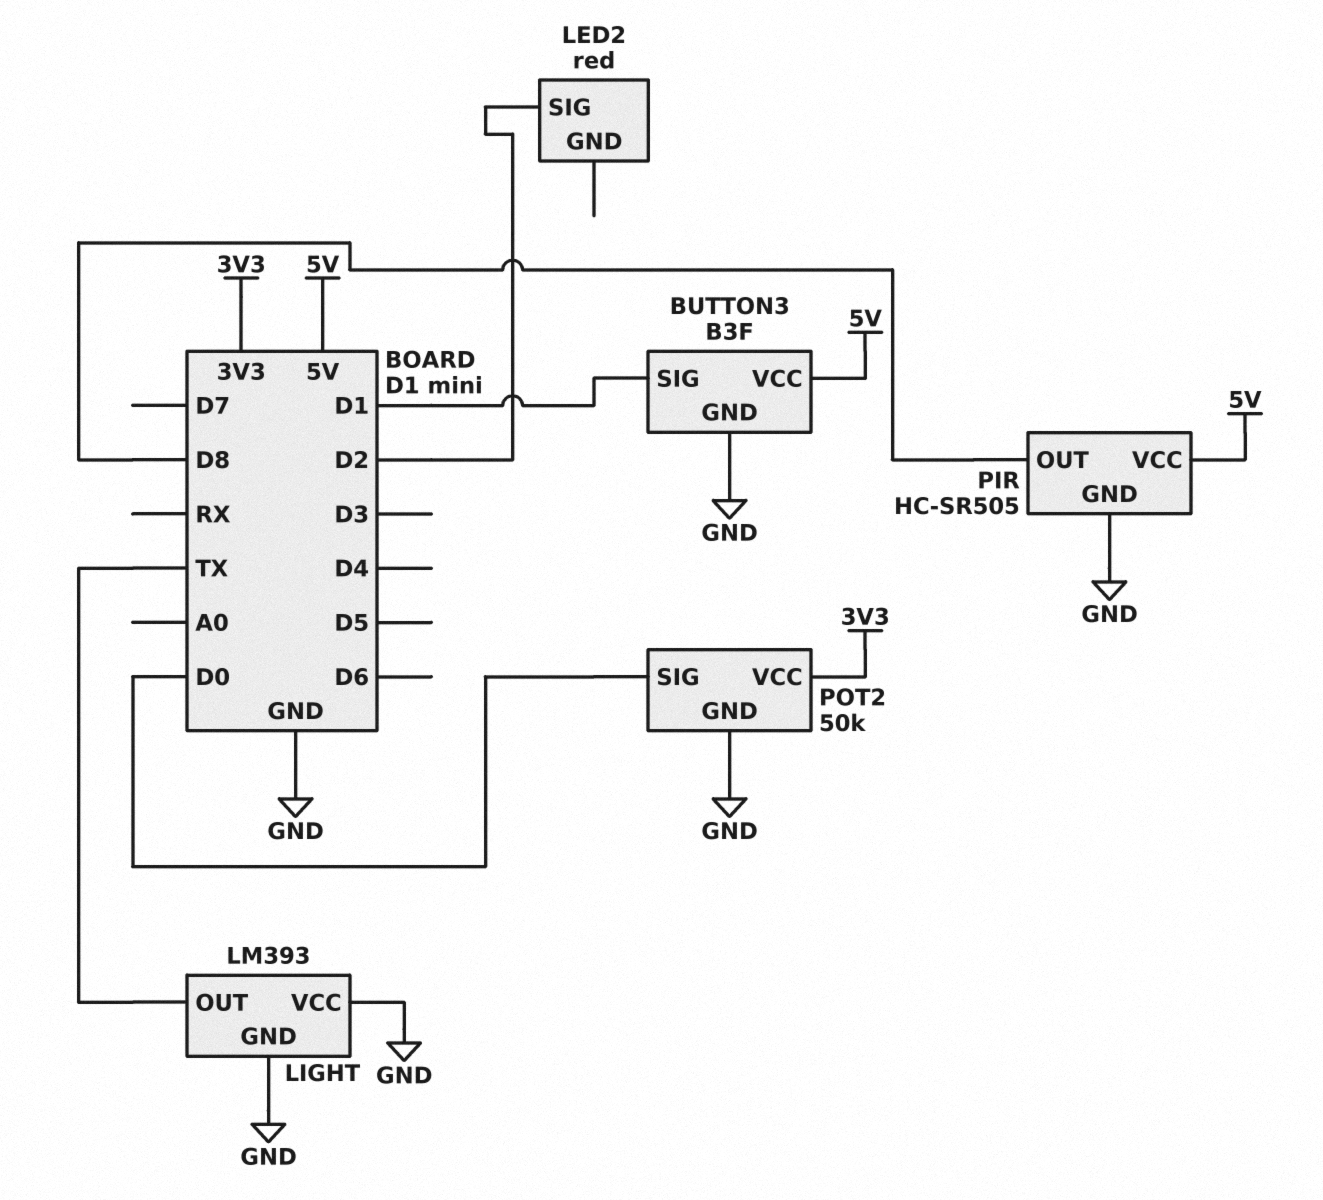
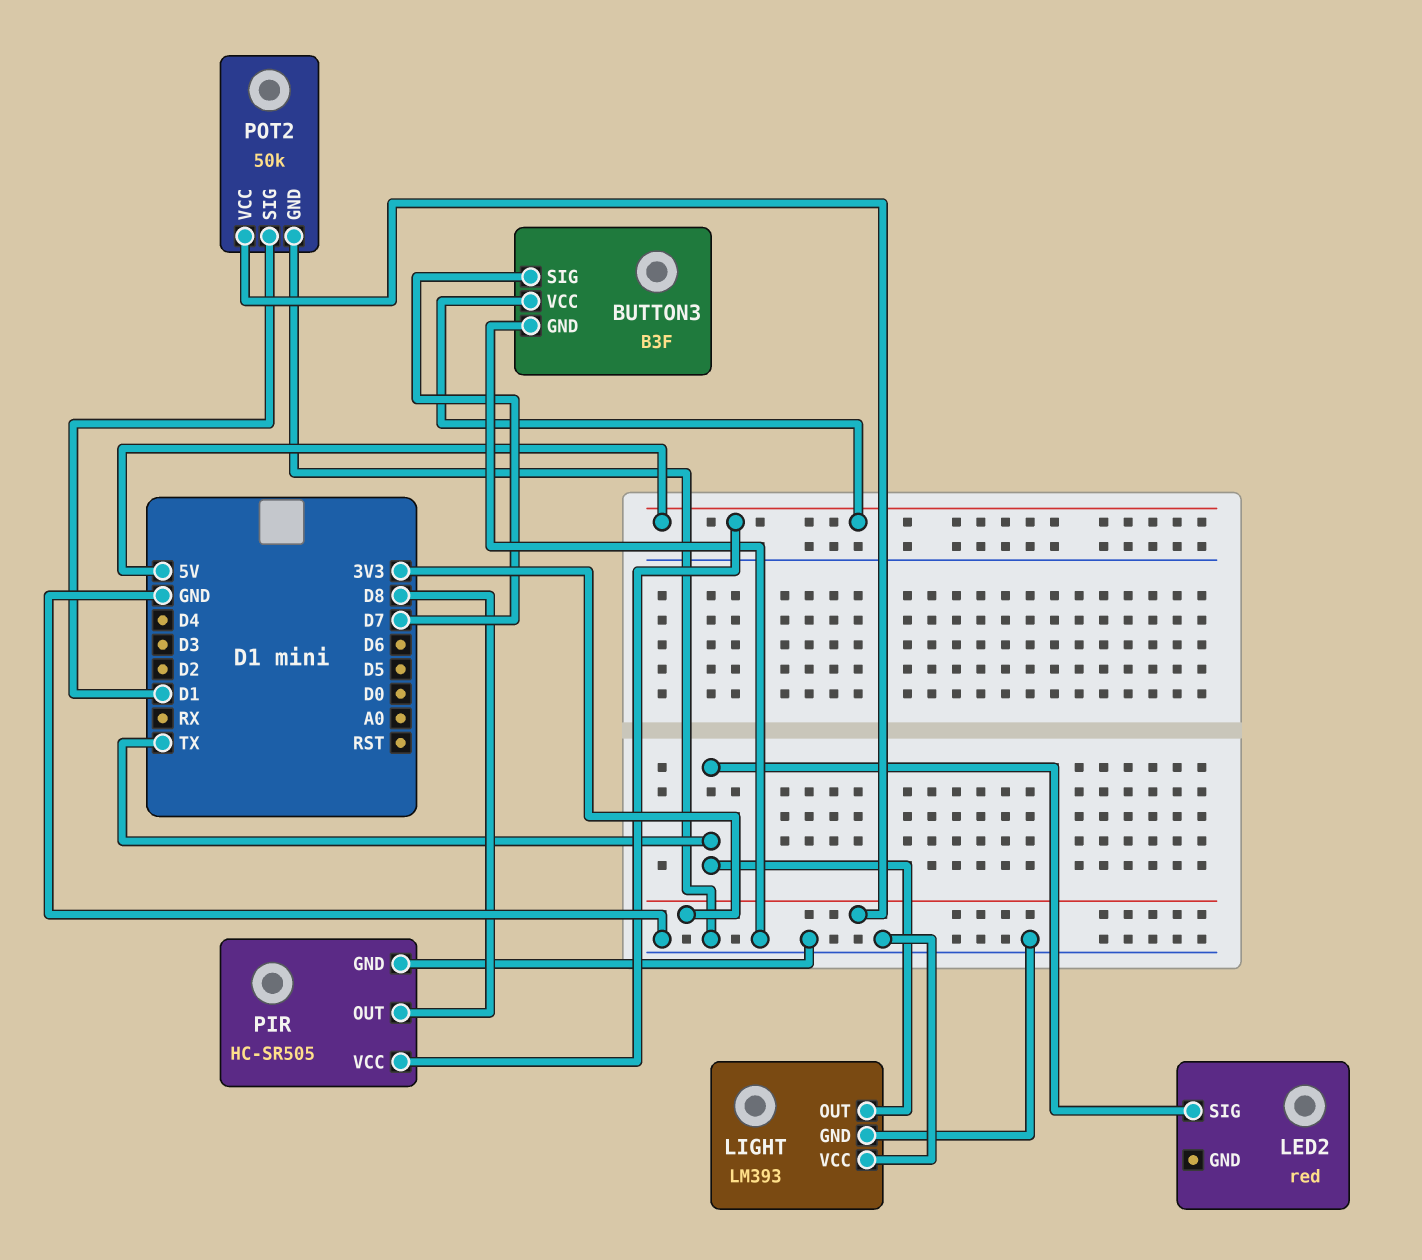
BUTTON3 pin SIG: D1 -> D7
LED2 pin SIG: D2 -> TX
POT2 pin SIG: D0 -> D1

